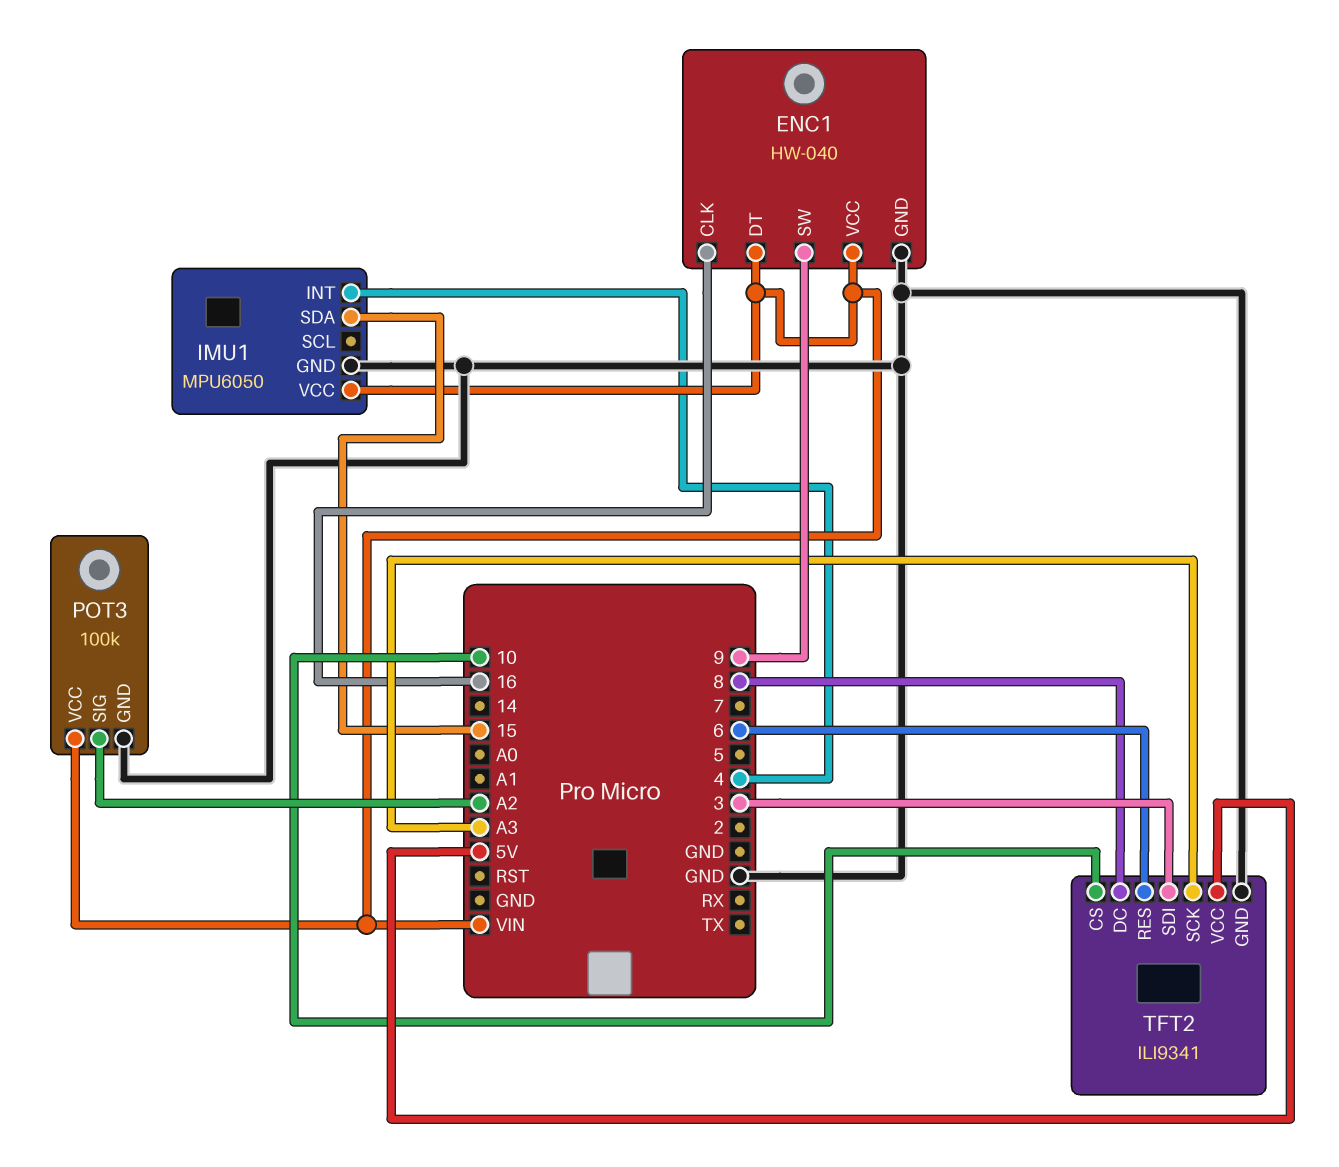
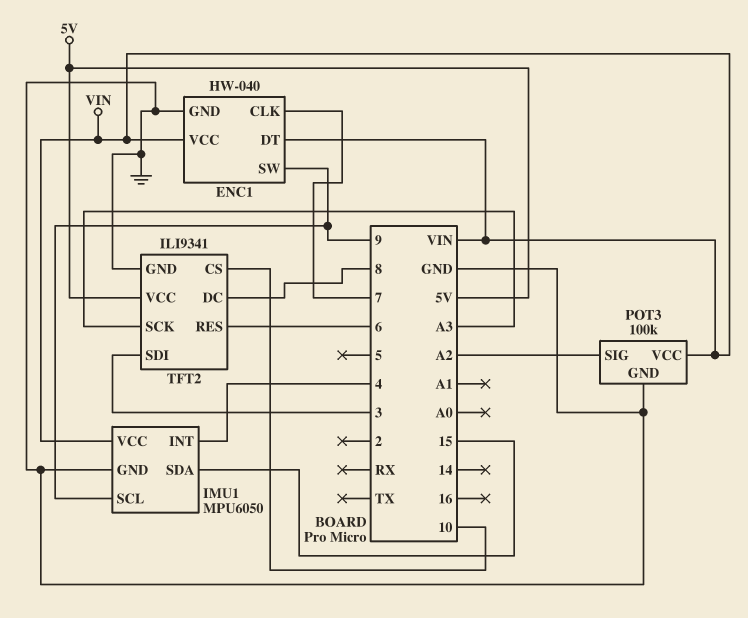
ENC1 pin CLK: 16 -> 7
IMU1 pin SCL: none -> 9

